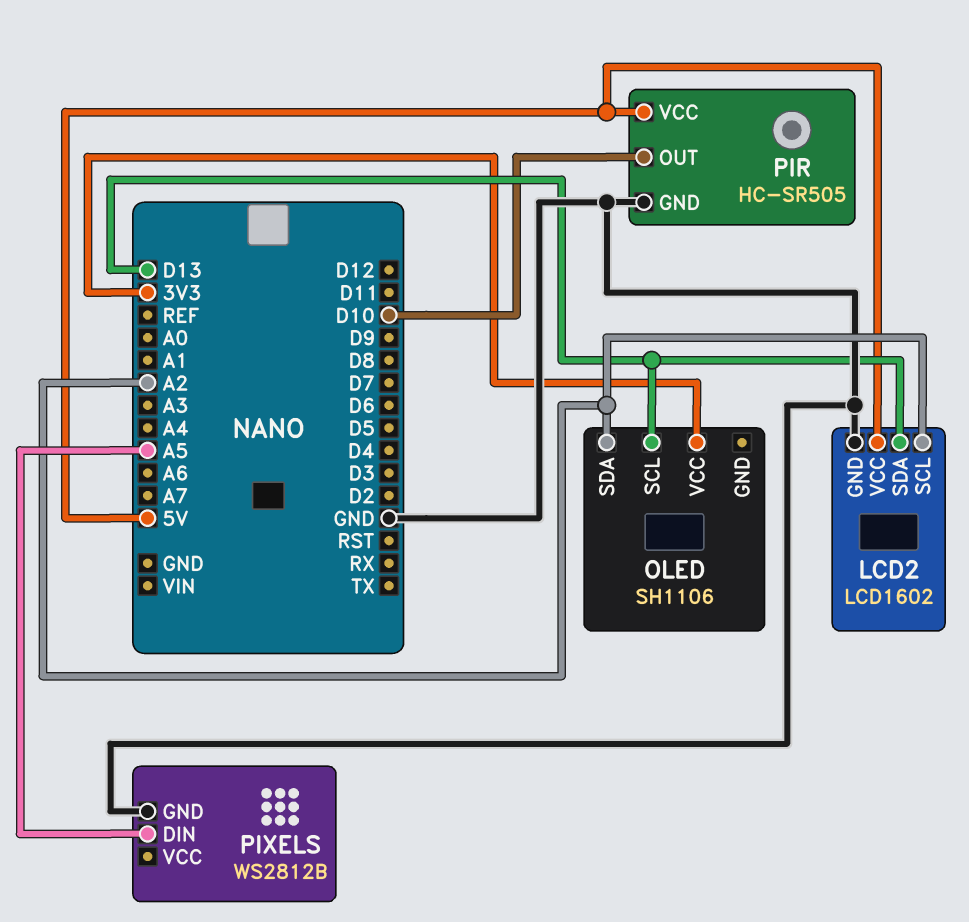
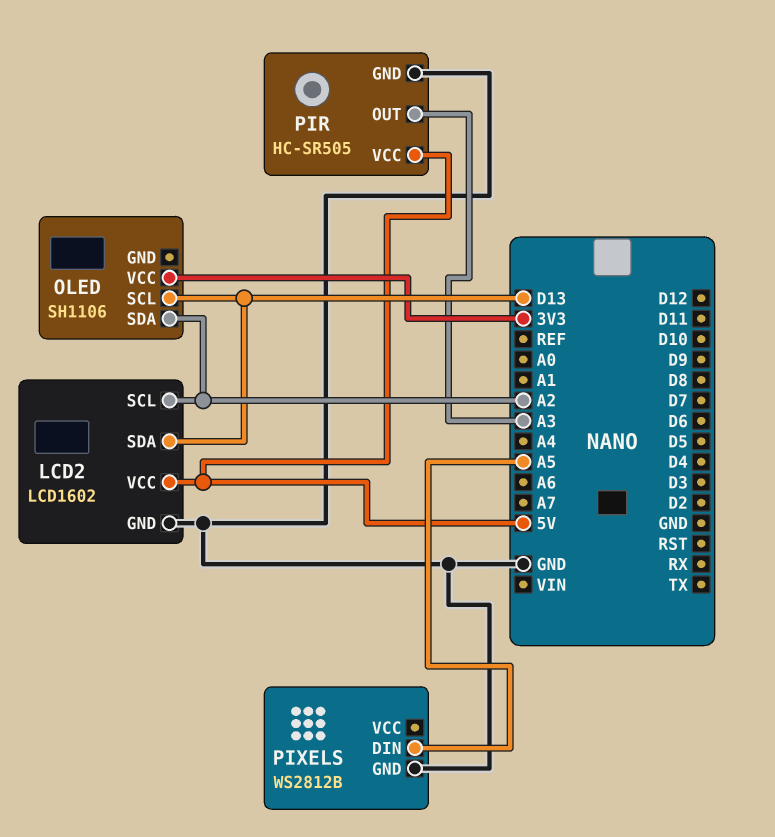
PIR pin OUT: D10 -> A3

